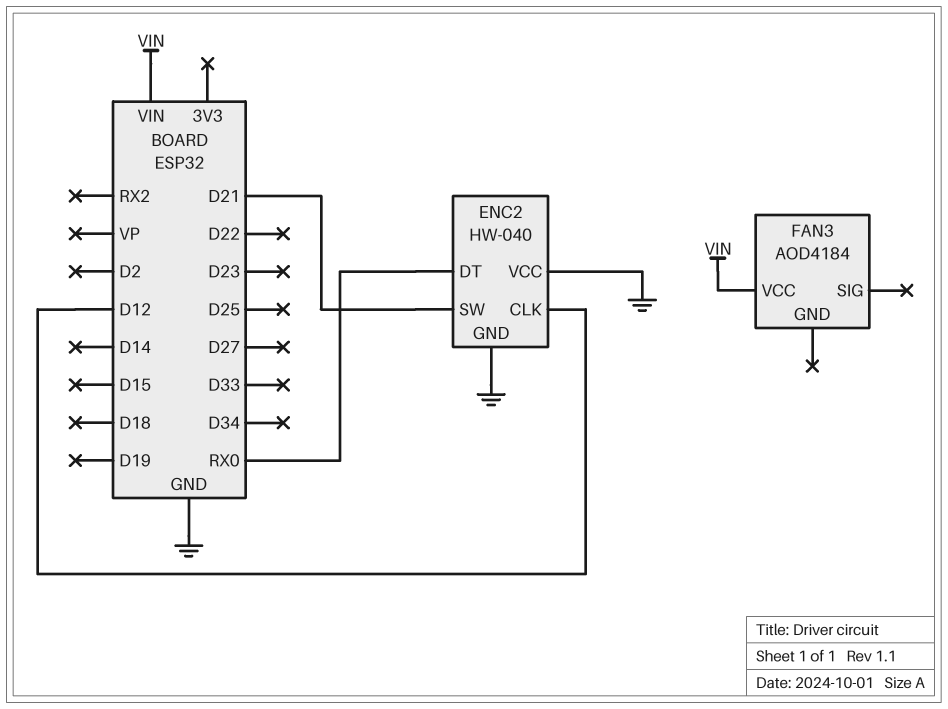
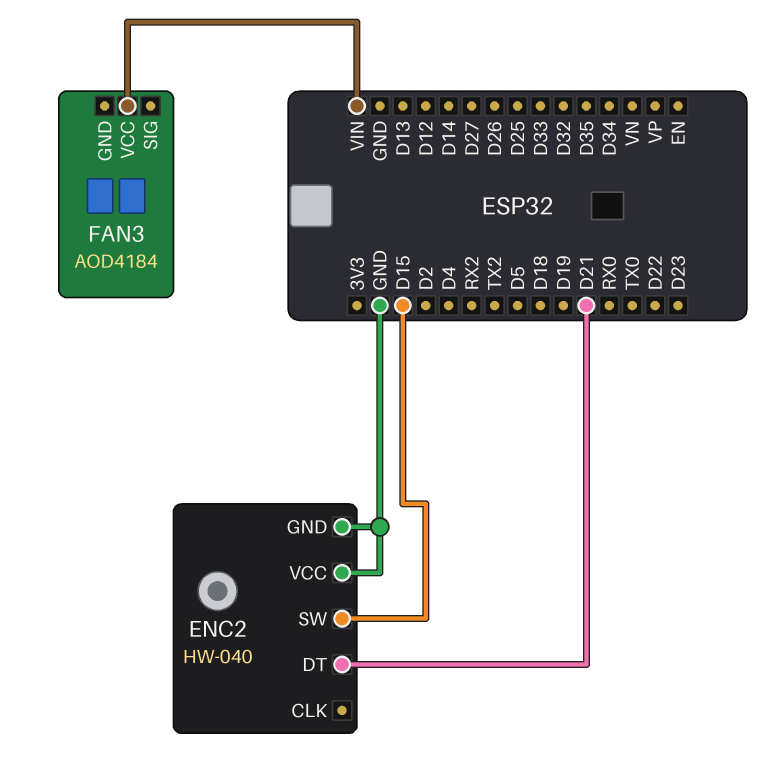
ENC2 pin CLK: D12 -> none
ENC2 pin DT: RX0 -> D21
ENC2 pin SW: D21 -> D15

